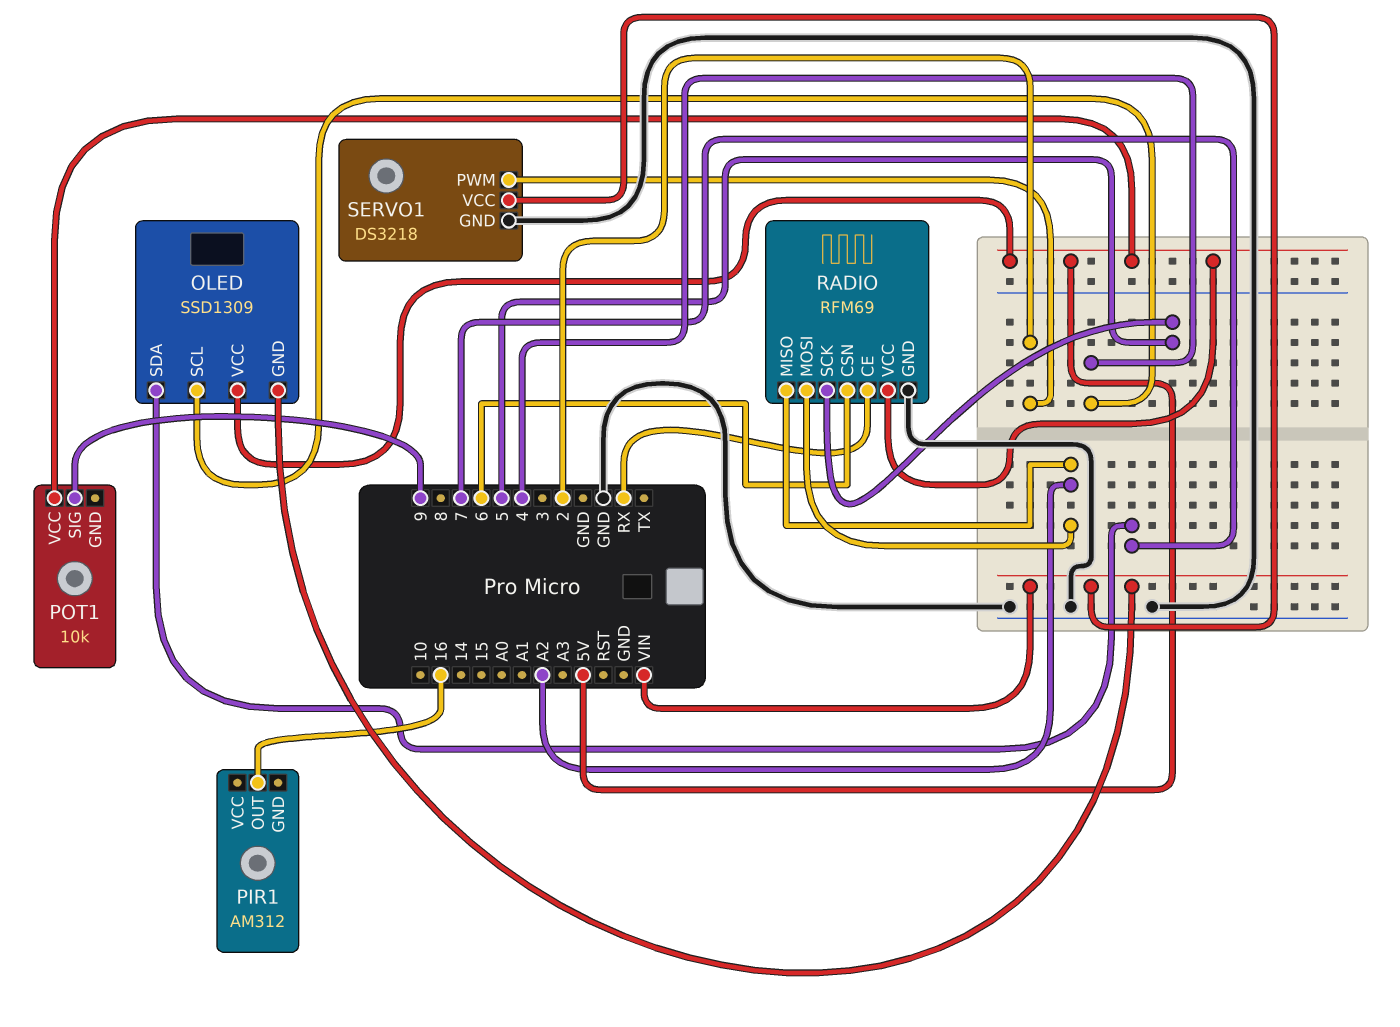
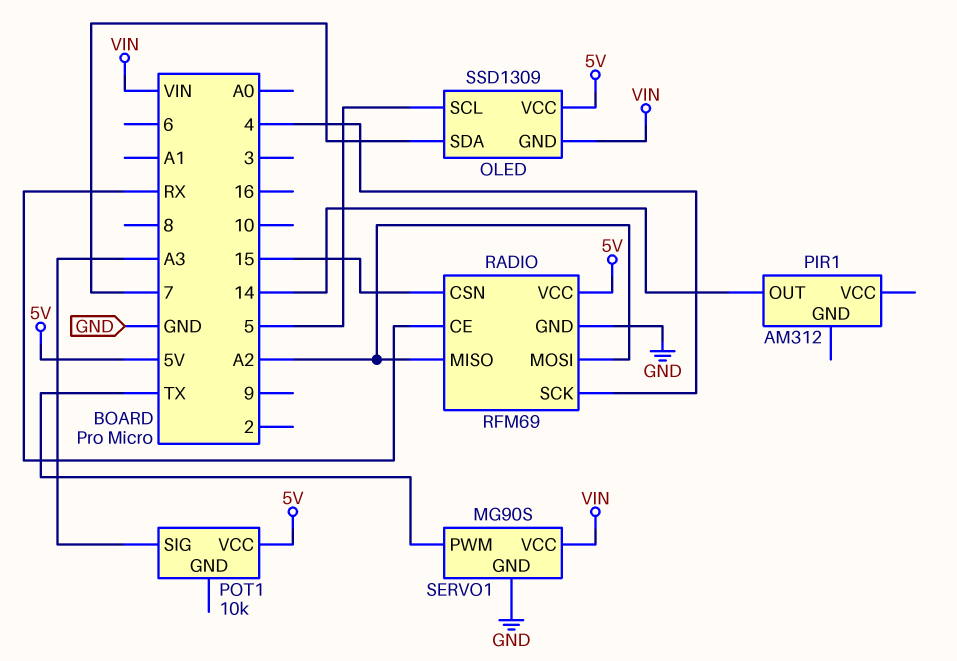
OLED pin SCL: 4 -> 5
PIR1 pin OUT: 16 -> 14
POT1 pin SIG: 9 -> A3
RADIO pin CSN: 6 -> 15
RADIO pin SCK: 5 -> 4
SERVO1: DS3218 -> MG90S
SERVO1 pin PWM: 2 -> TX

